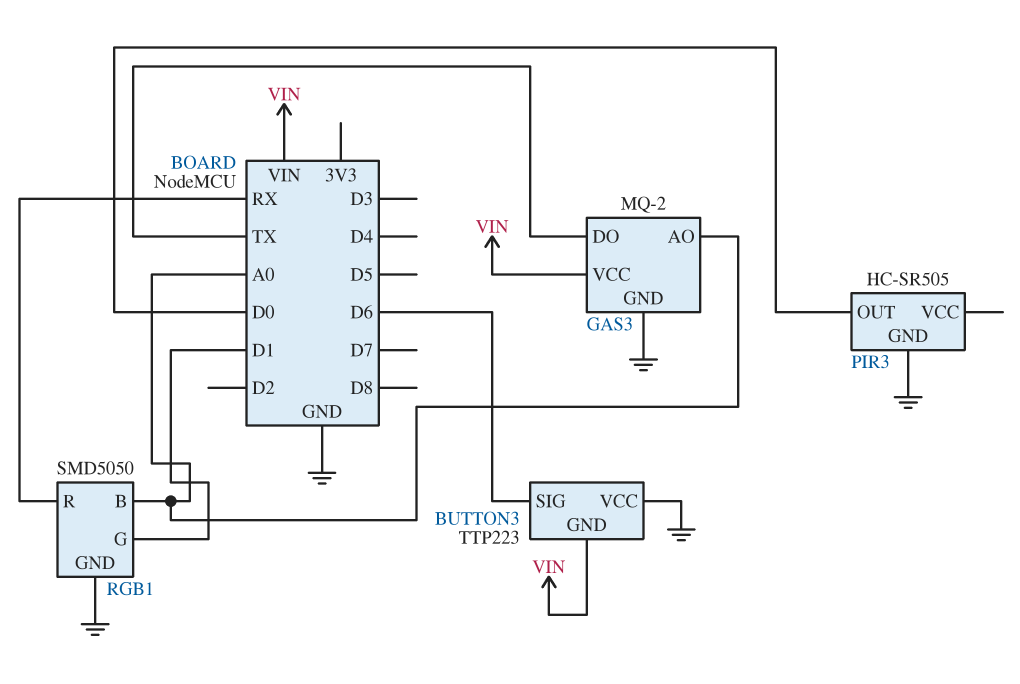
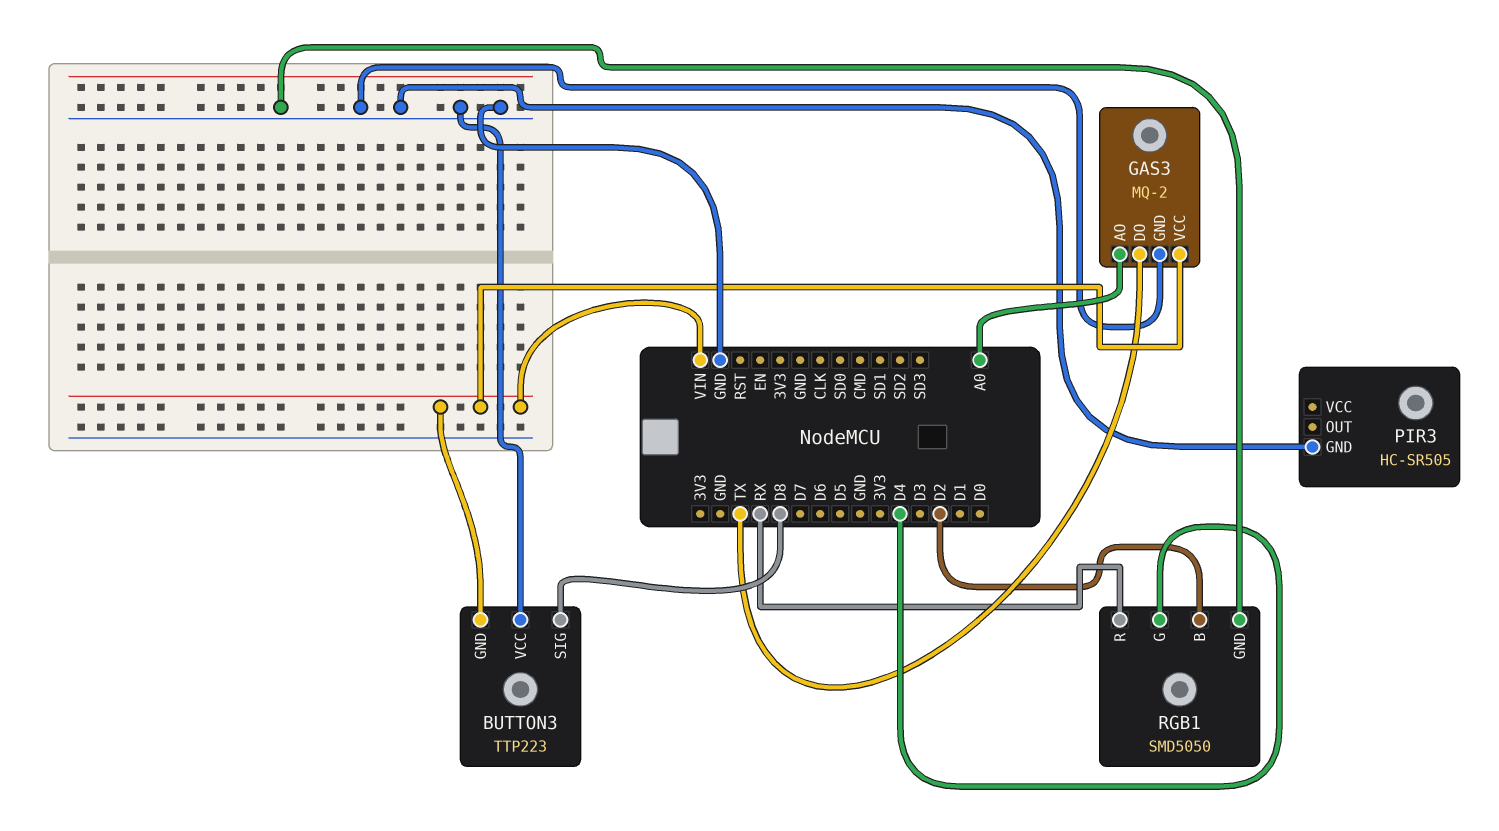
BUTTON3 pin SIG: D6 -> D8
PIR3 pin OUT: D0 -> none
RGB1 pin B: A0 -> D2
RGB1 pin G: D1 -> D4

